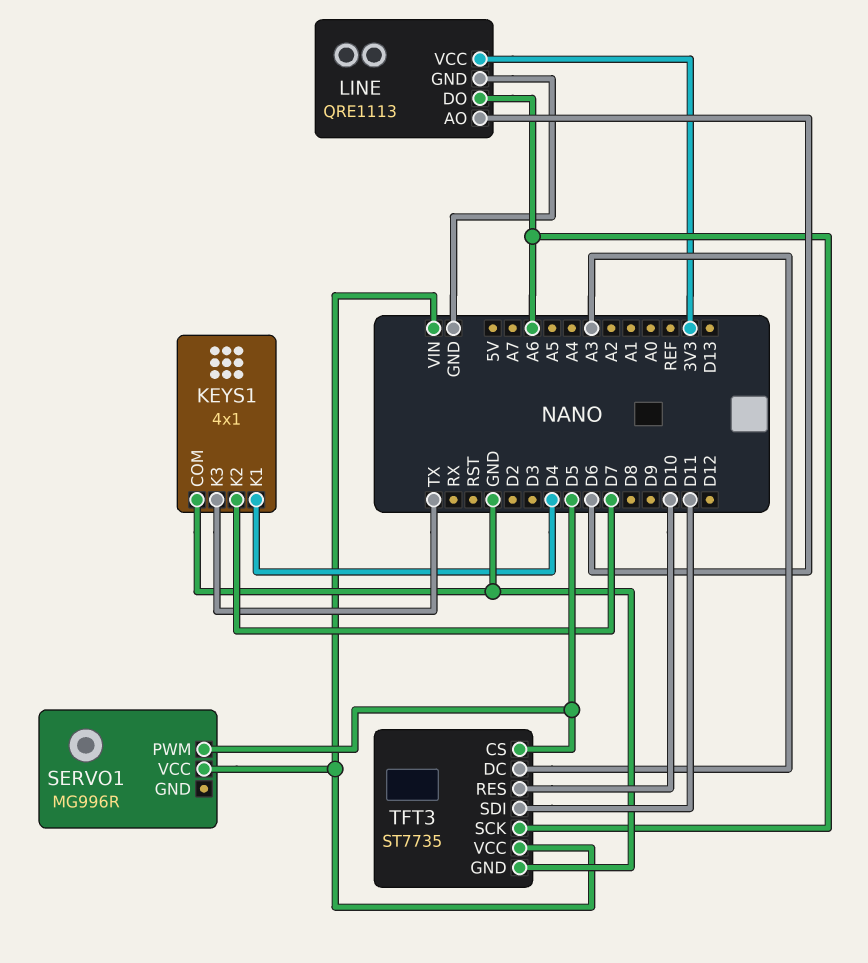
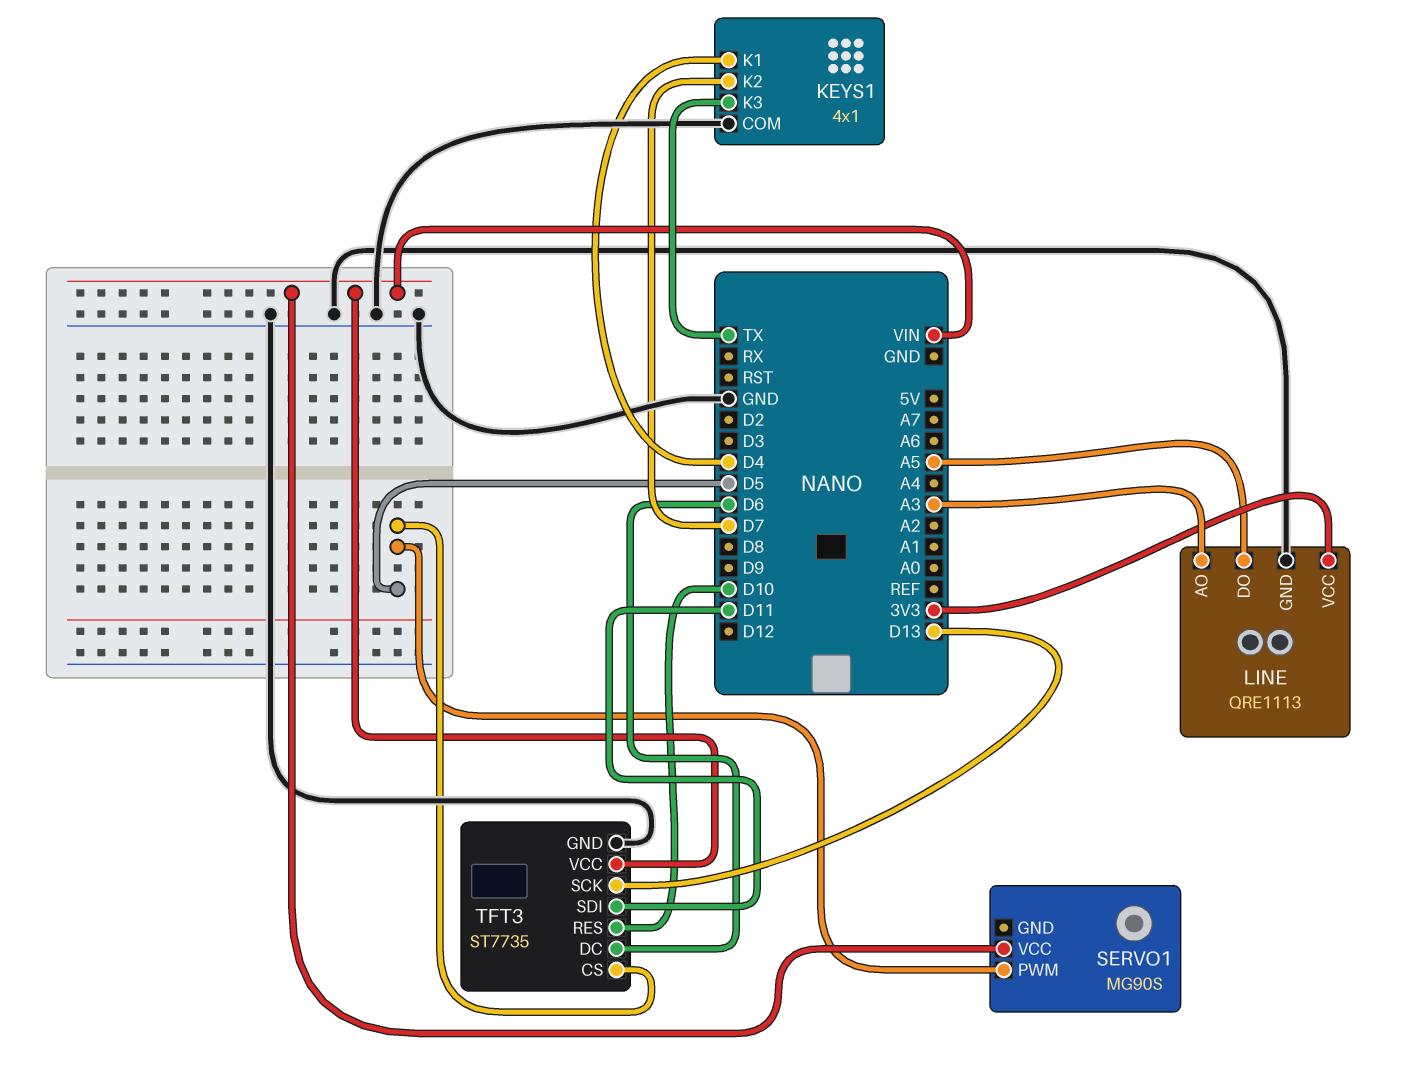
LINE pin AO: D6 -> A3
LINE pin DO: A6 -> A5
SERVO1: MG996R -> MG90S
TFT3 pin DC: A3 -> D6
TFT3 pin SCK: A6 -> D13

